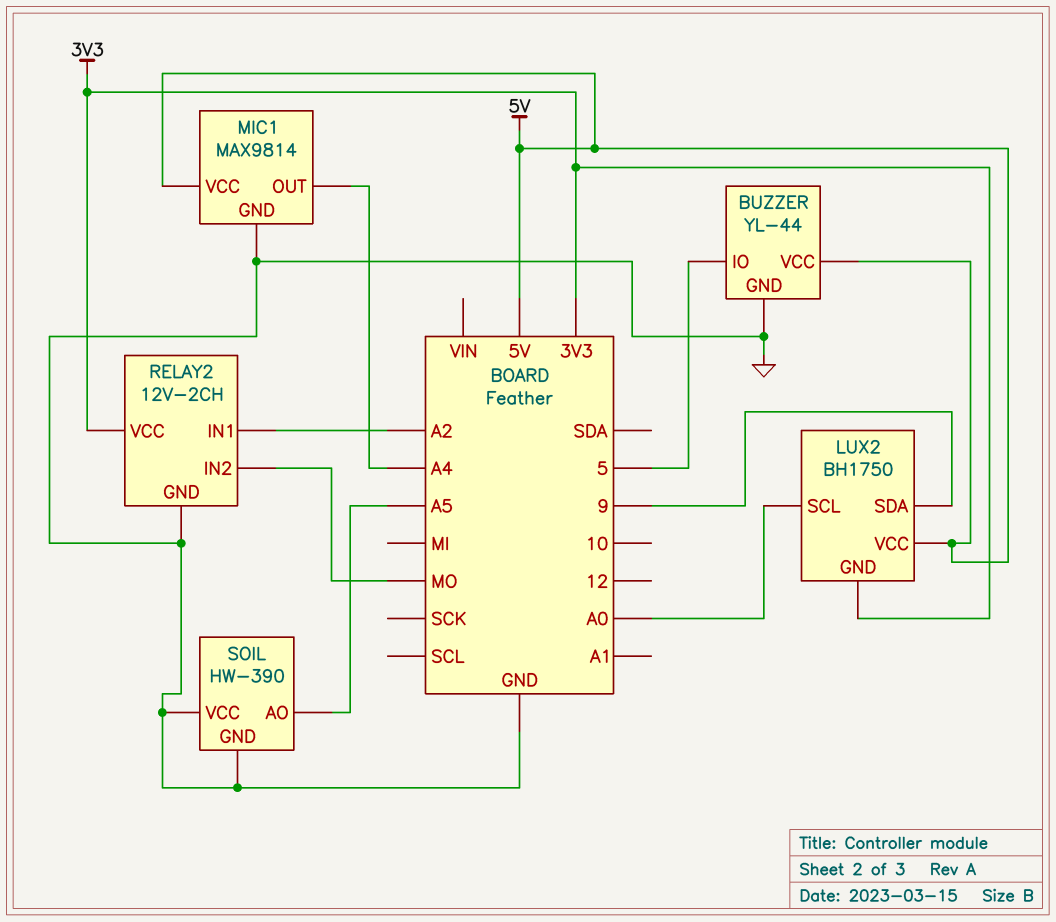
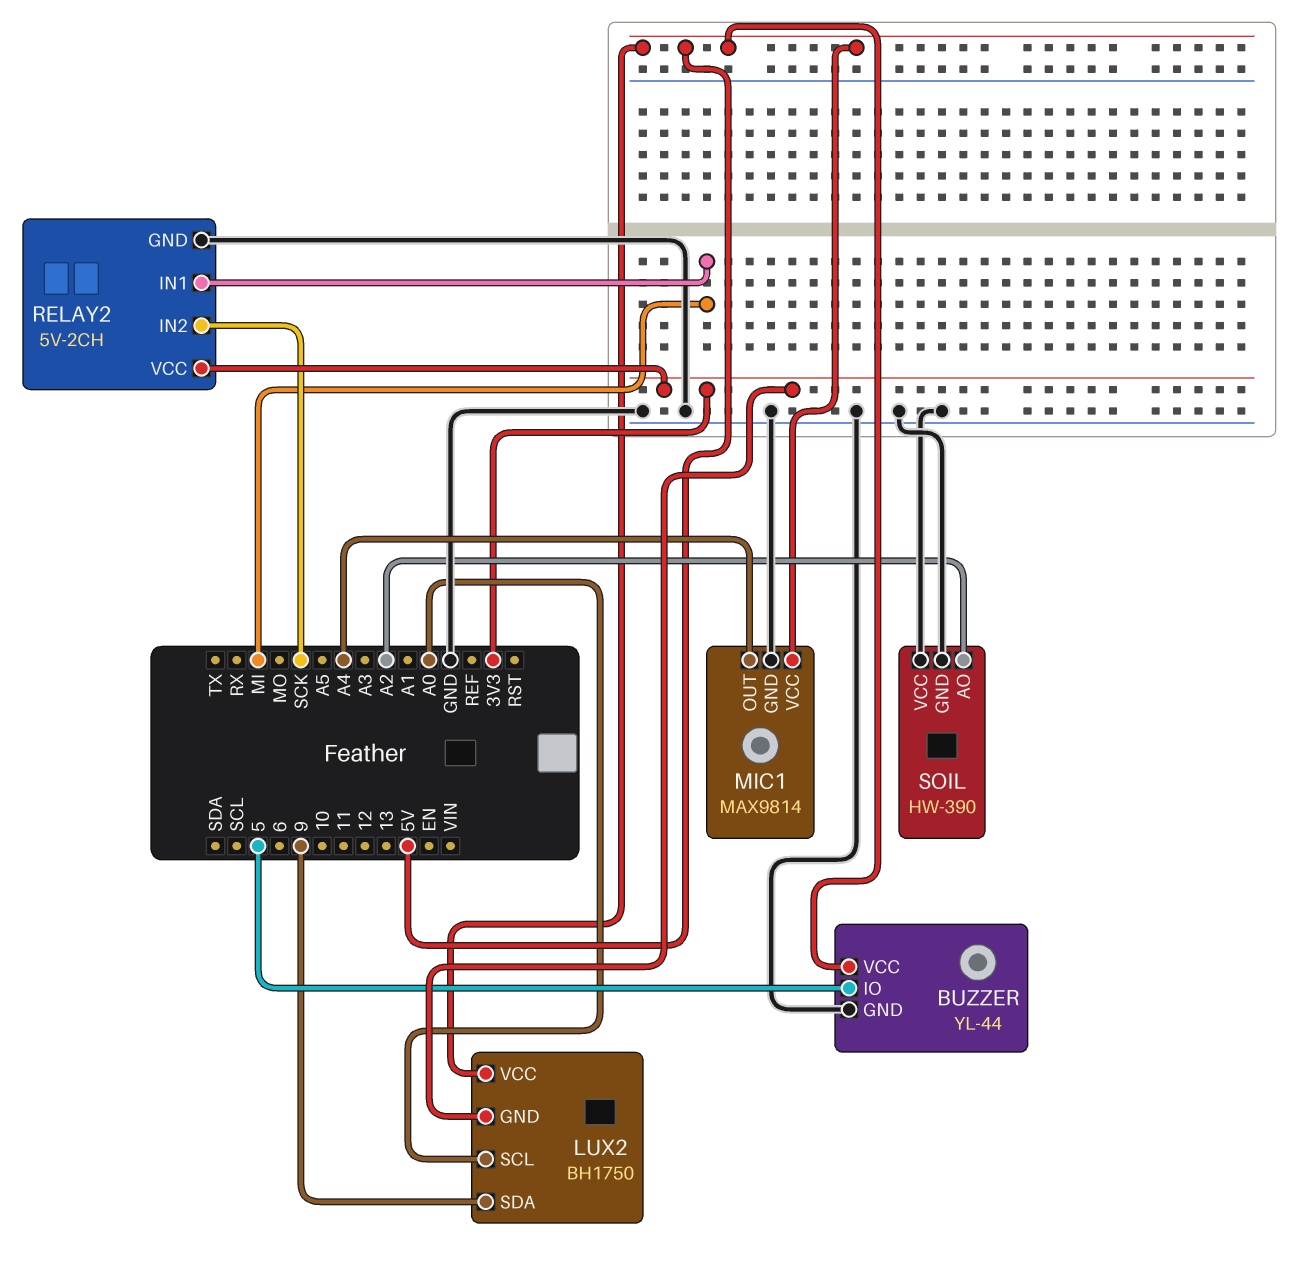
RELAY2: 12V-2CH -> 5V-2CH
RELAY2 pin IN1: A2 -> MI
RELAY2 pin IN2: MO -> SCK
SOIL pin AO: A5 -> A2

